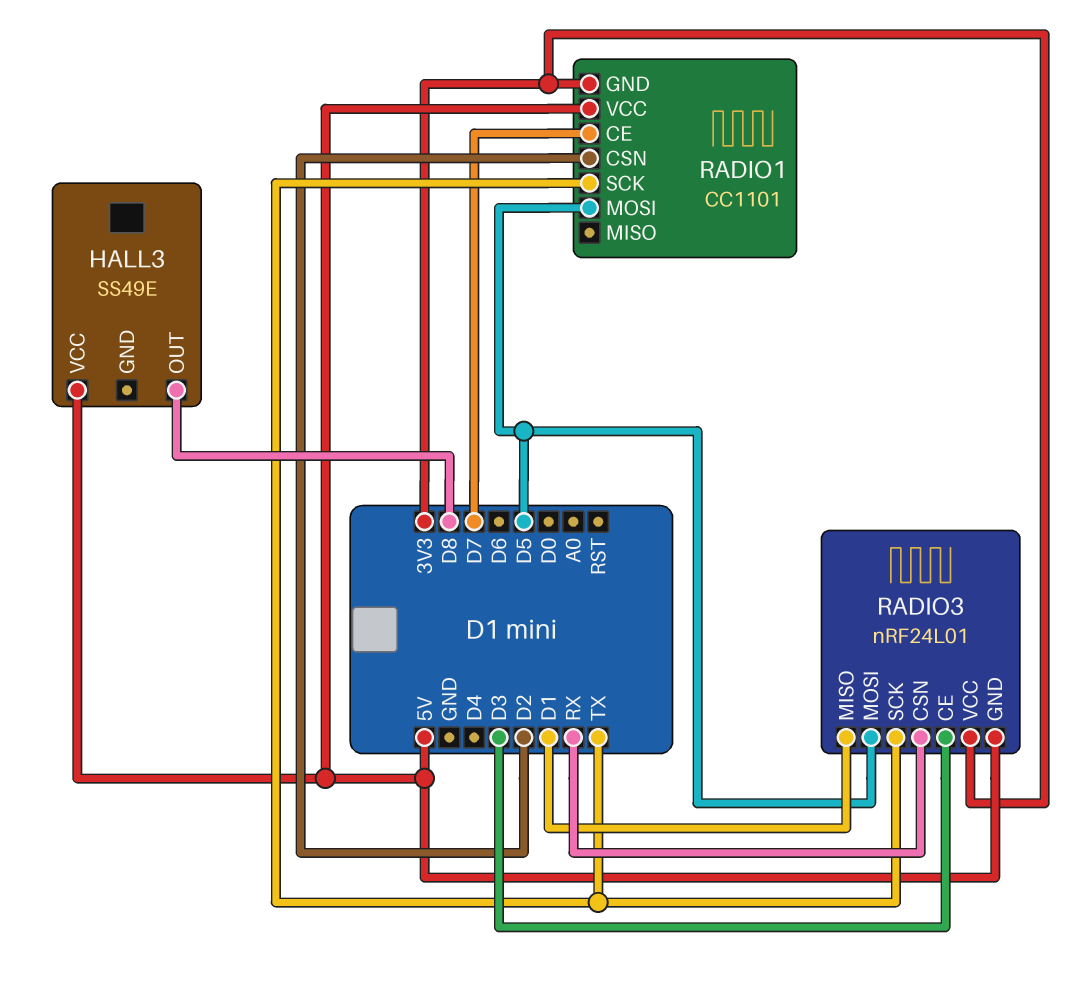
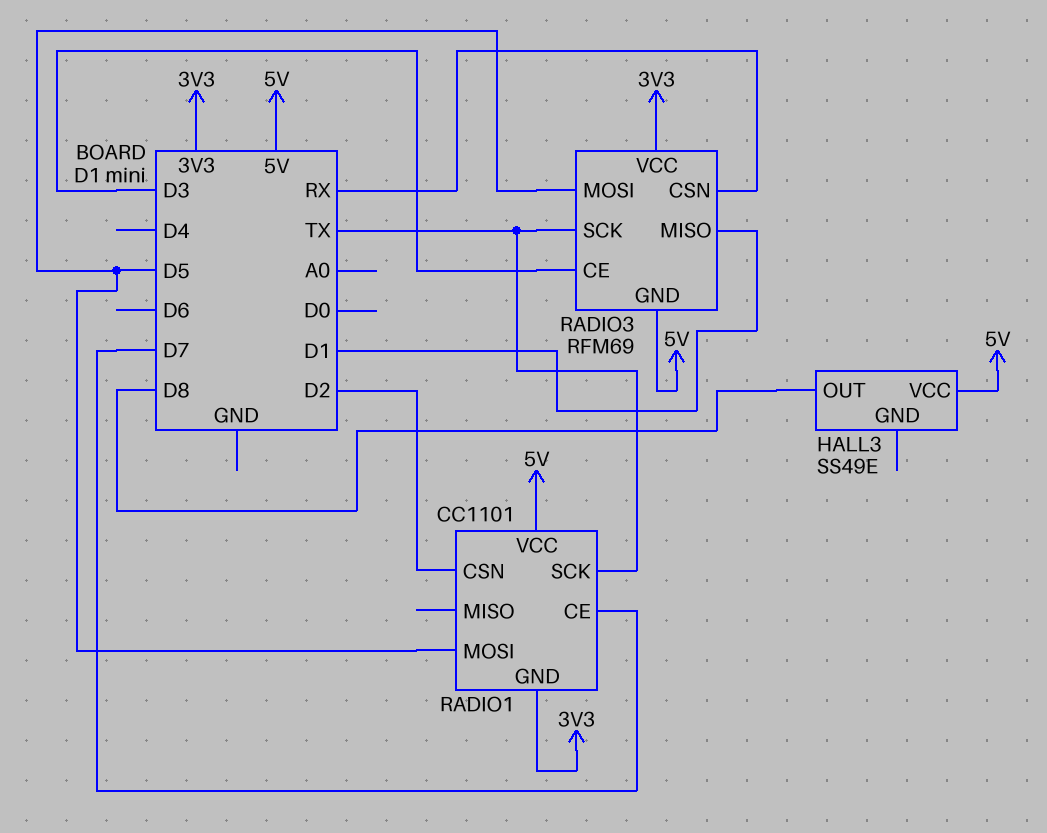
RADIO3: nRF24L01 -> RFM69

